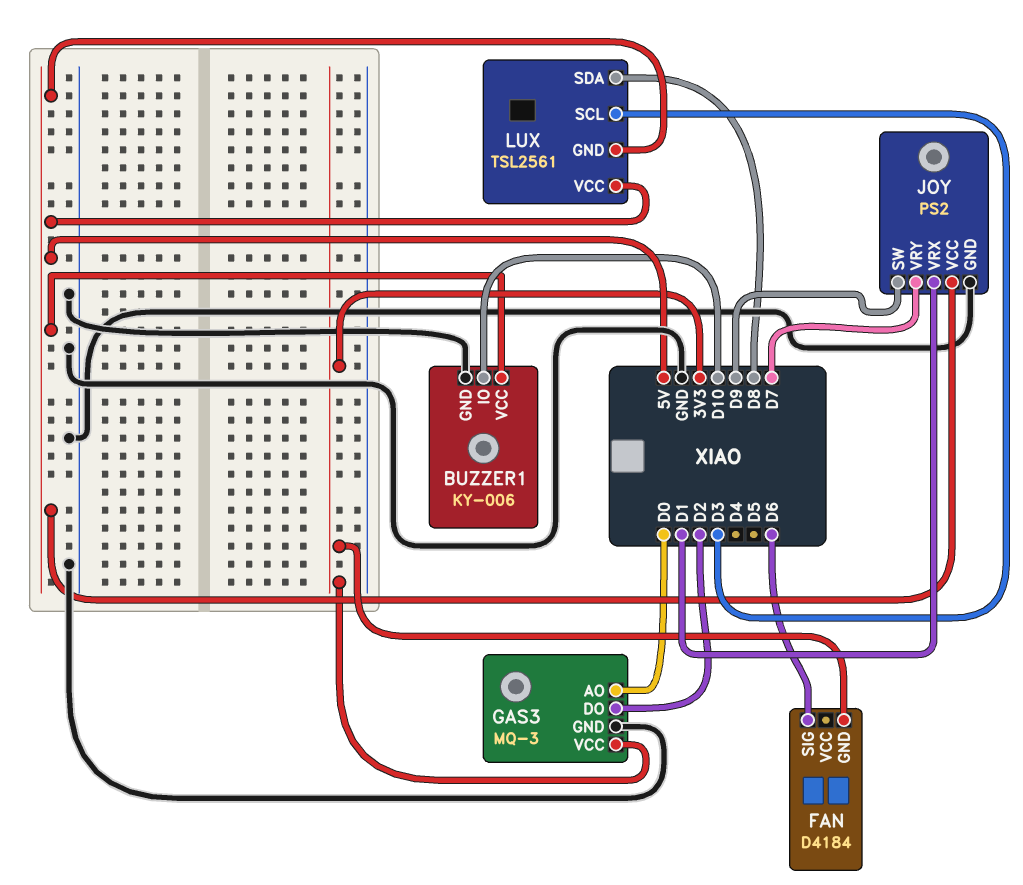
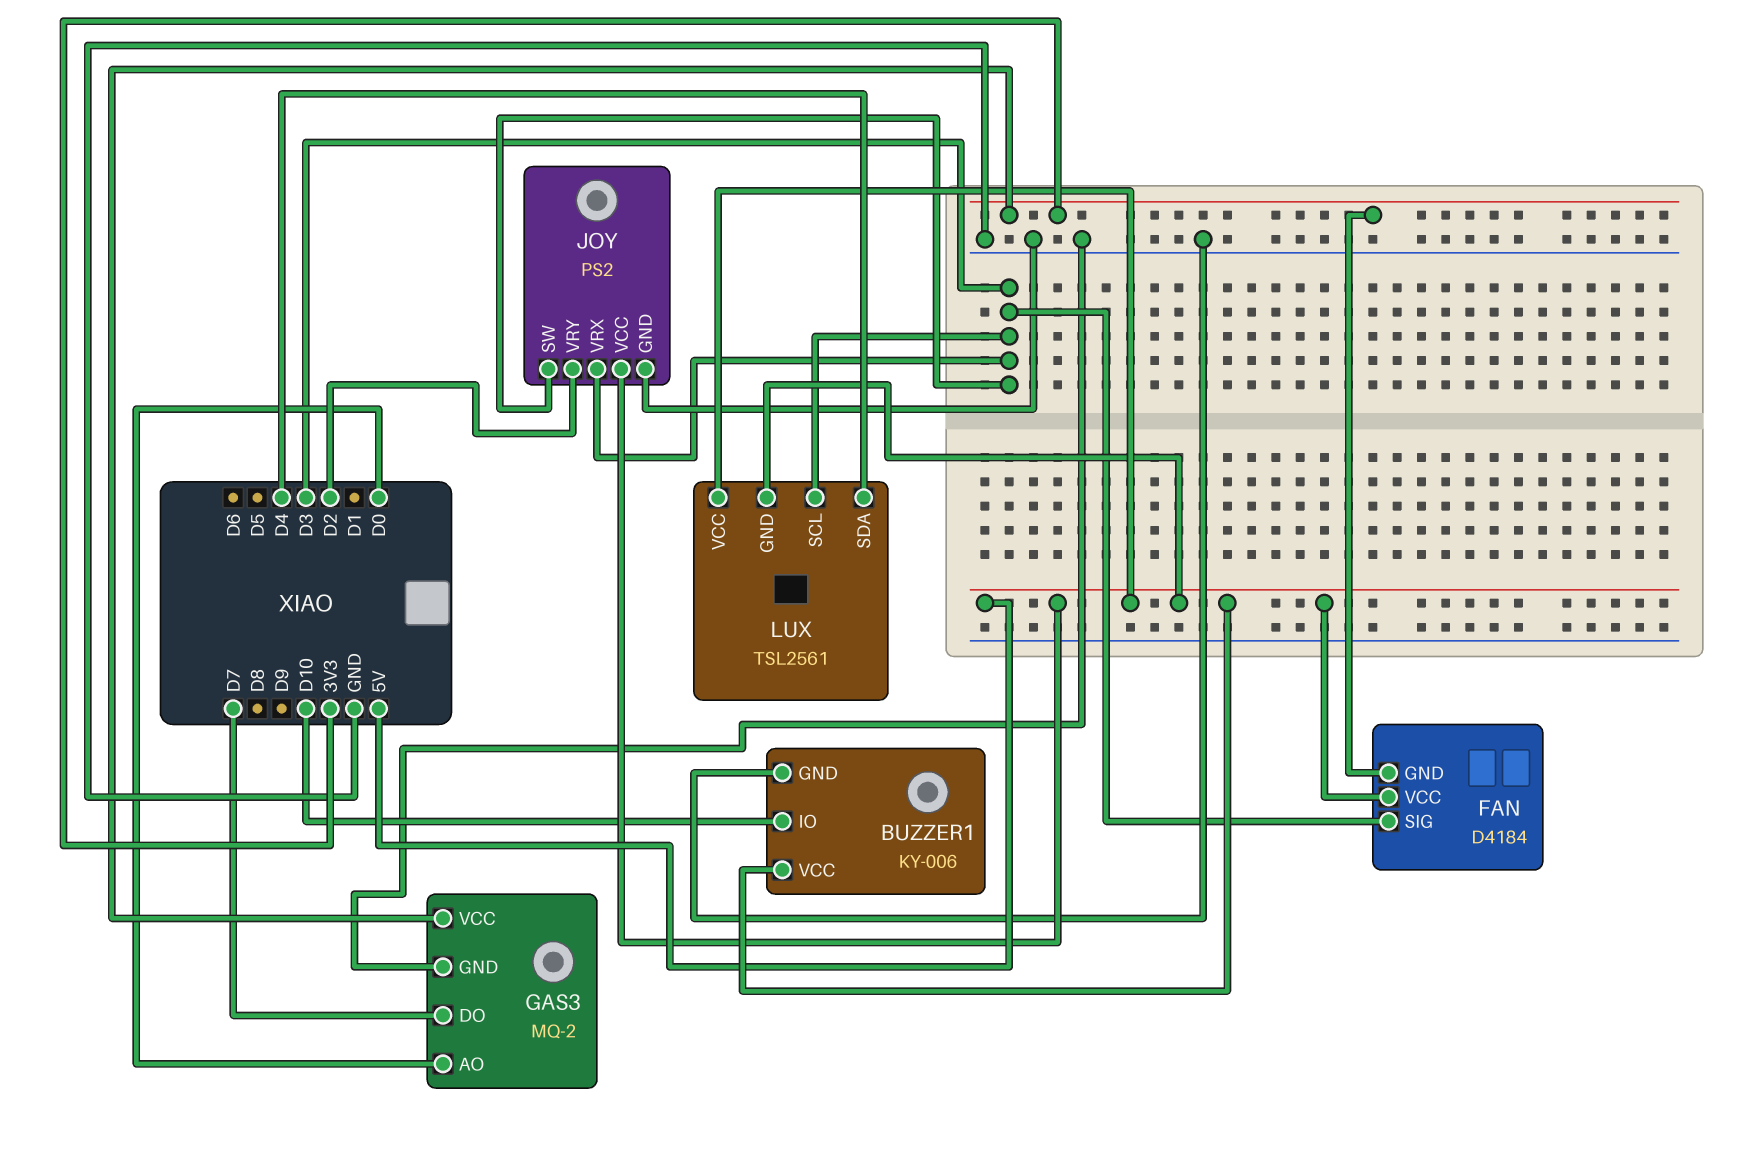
FAN pin SIG: D6 -> D3
FAN pin VCC: none -> 5V
GAS3: MQ-3 -> MQ-2
GAS3 pin DO: D2 -> D7
JOY pin SW: D9 -> D3
JOY pin VRX: D1 -> D3
JOY pin VRY: D7 -> D2
LUX pin SDA: D8 -> D4

